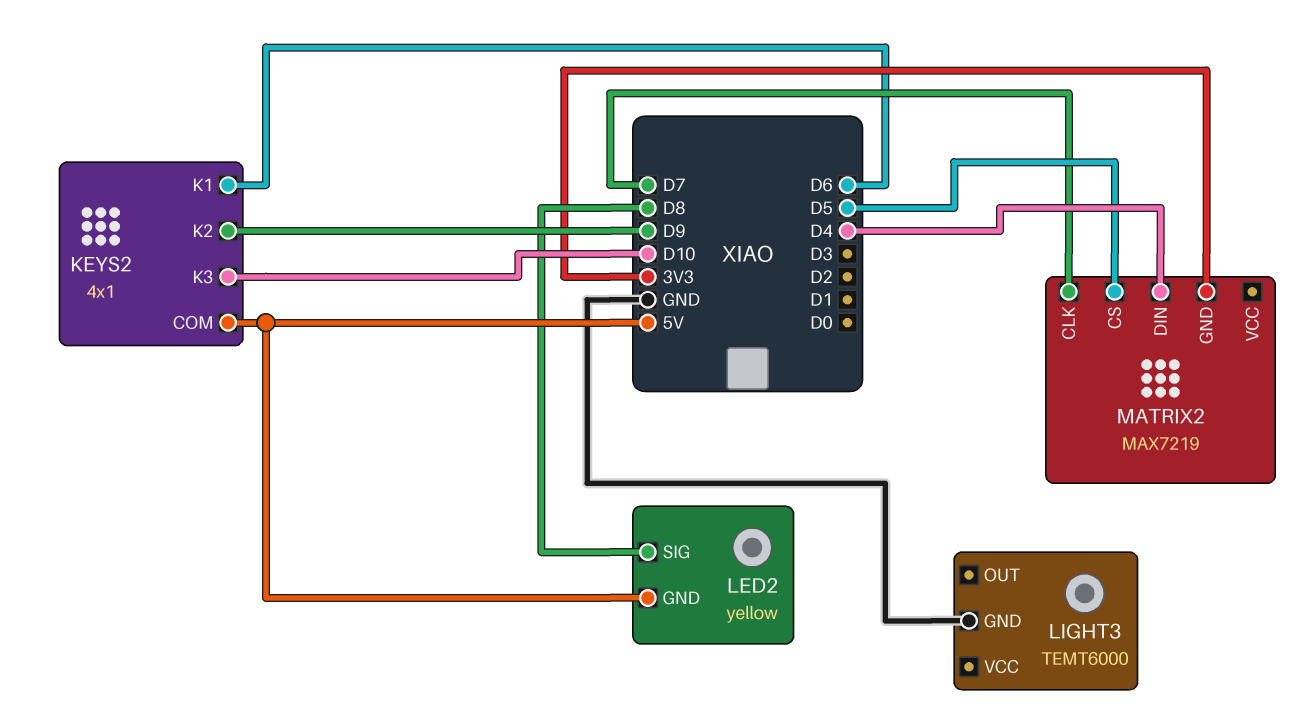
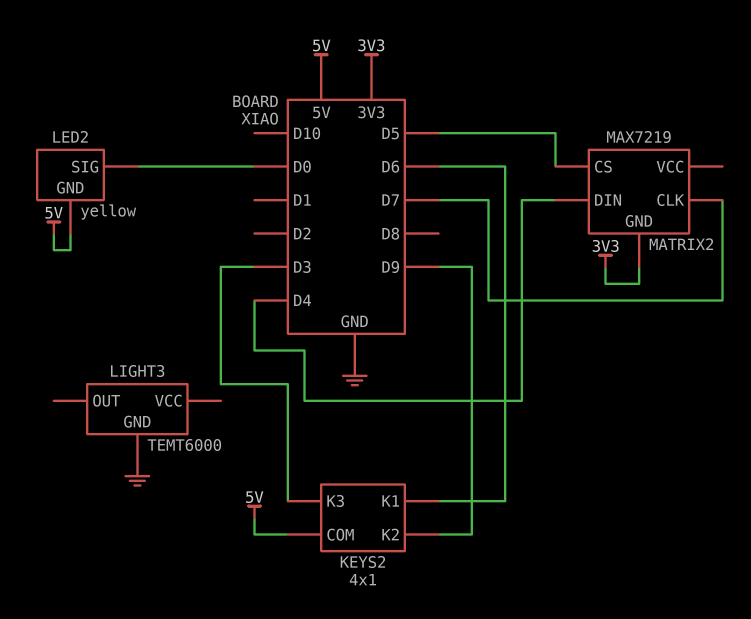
KEYS2 pin K3: D10 -> D3
LED2 pin SIG: D8 -> D0

